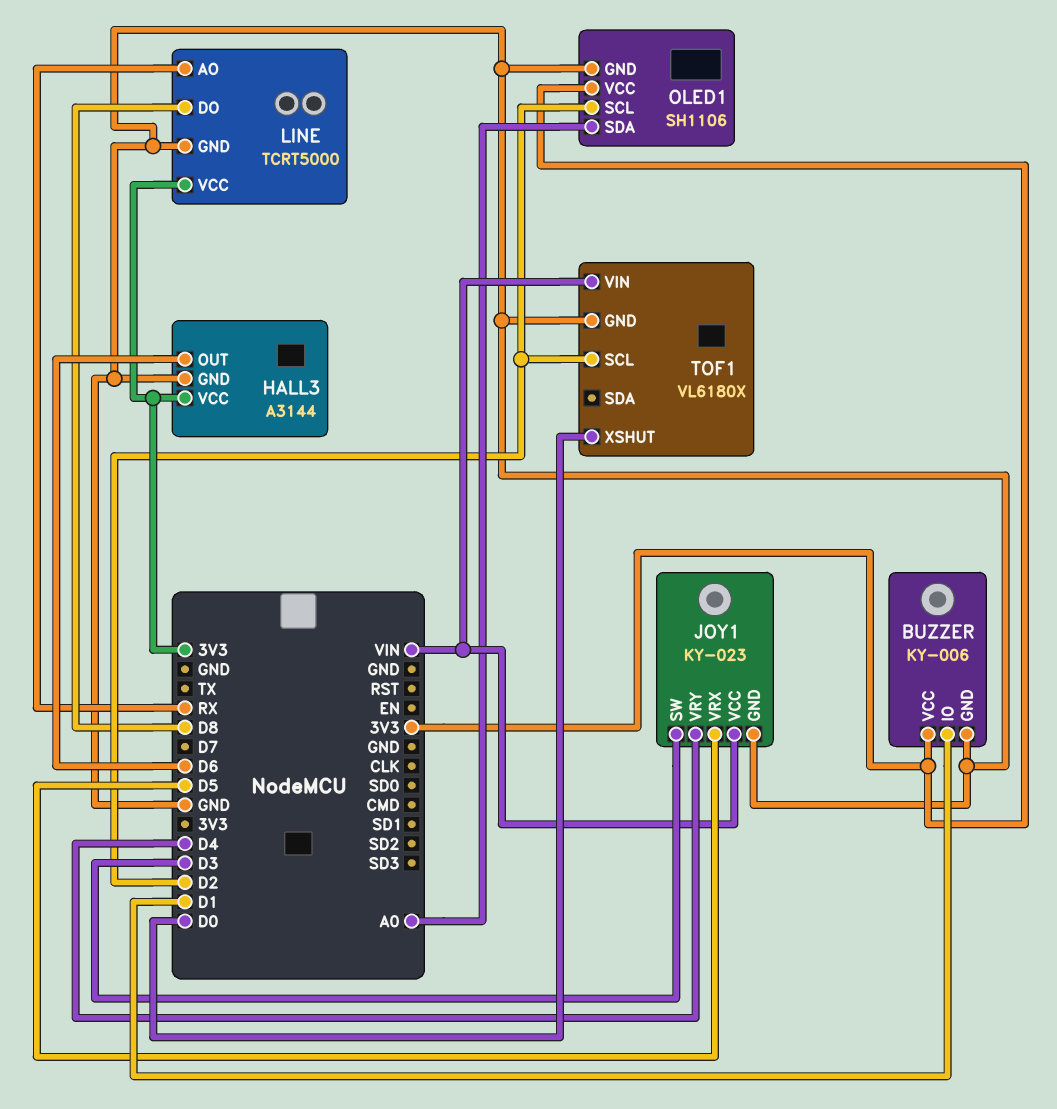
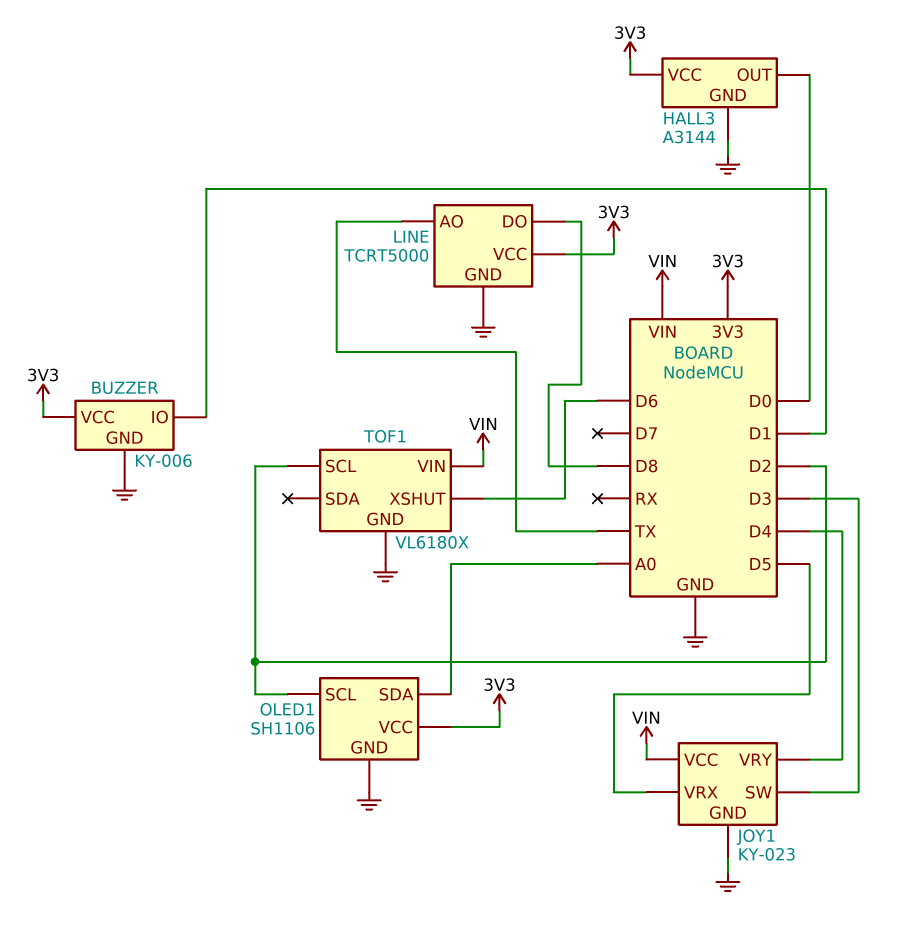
HALL3 pin OUT: D6 -> D0
LINE pin AO: RX -> TX
TOF1 pin XSHUT: D0 -> D6

